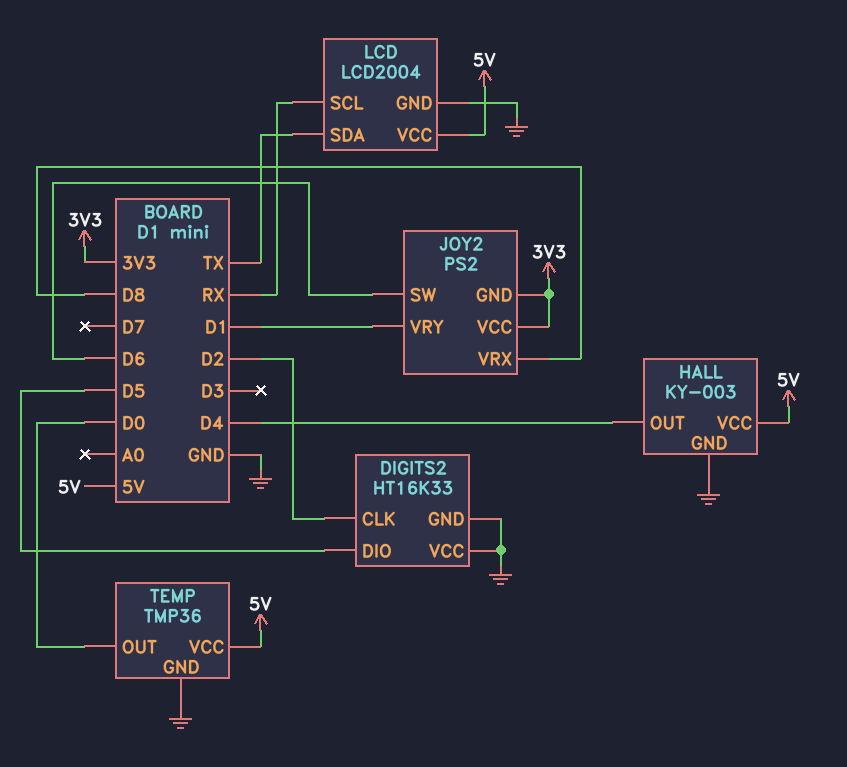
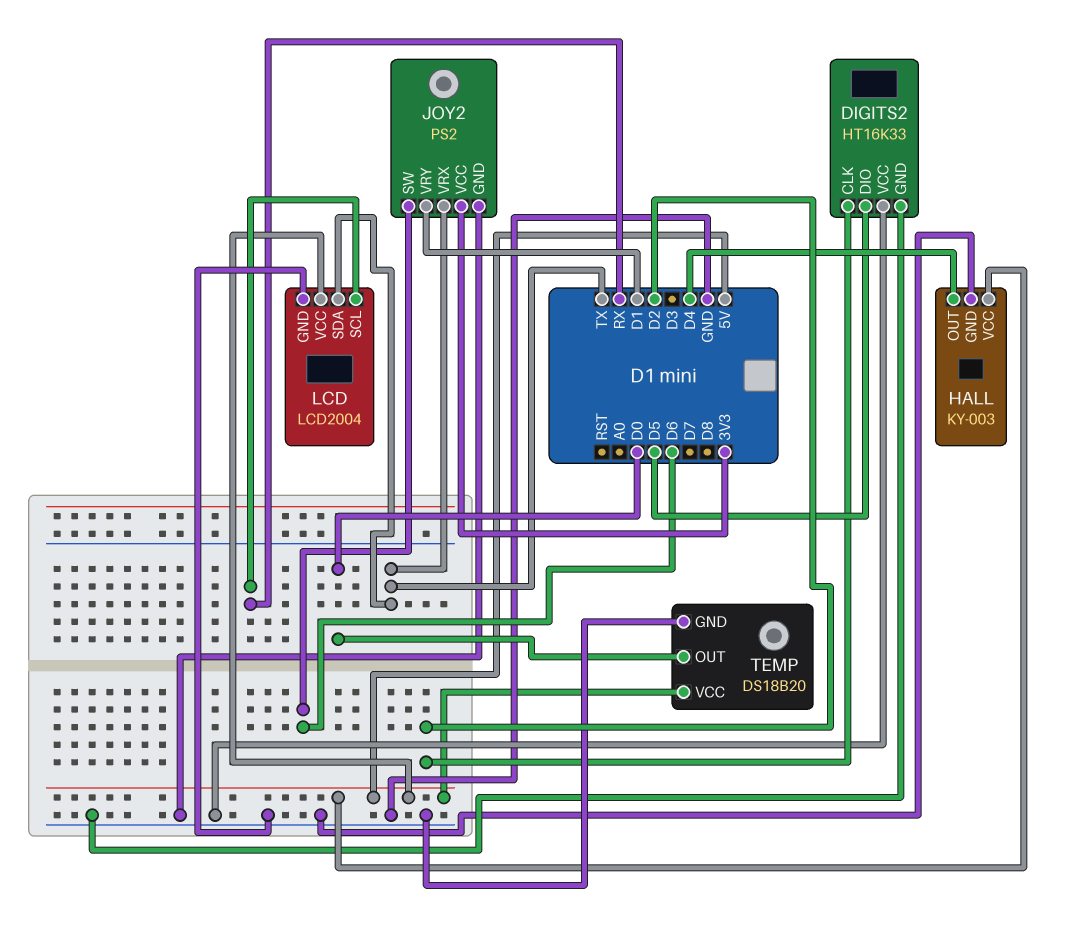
JOY2 pin GND: 3V3 -> GND
JOY2 pin VRX: D8 -> TX
TEMP: TMP36 -> DS18B20

